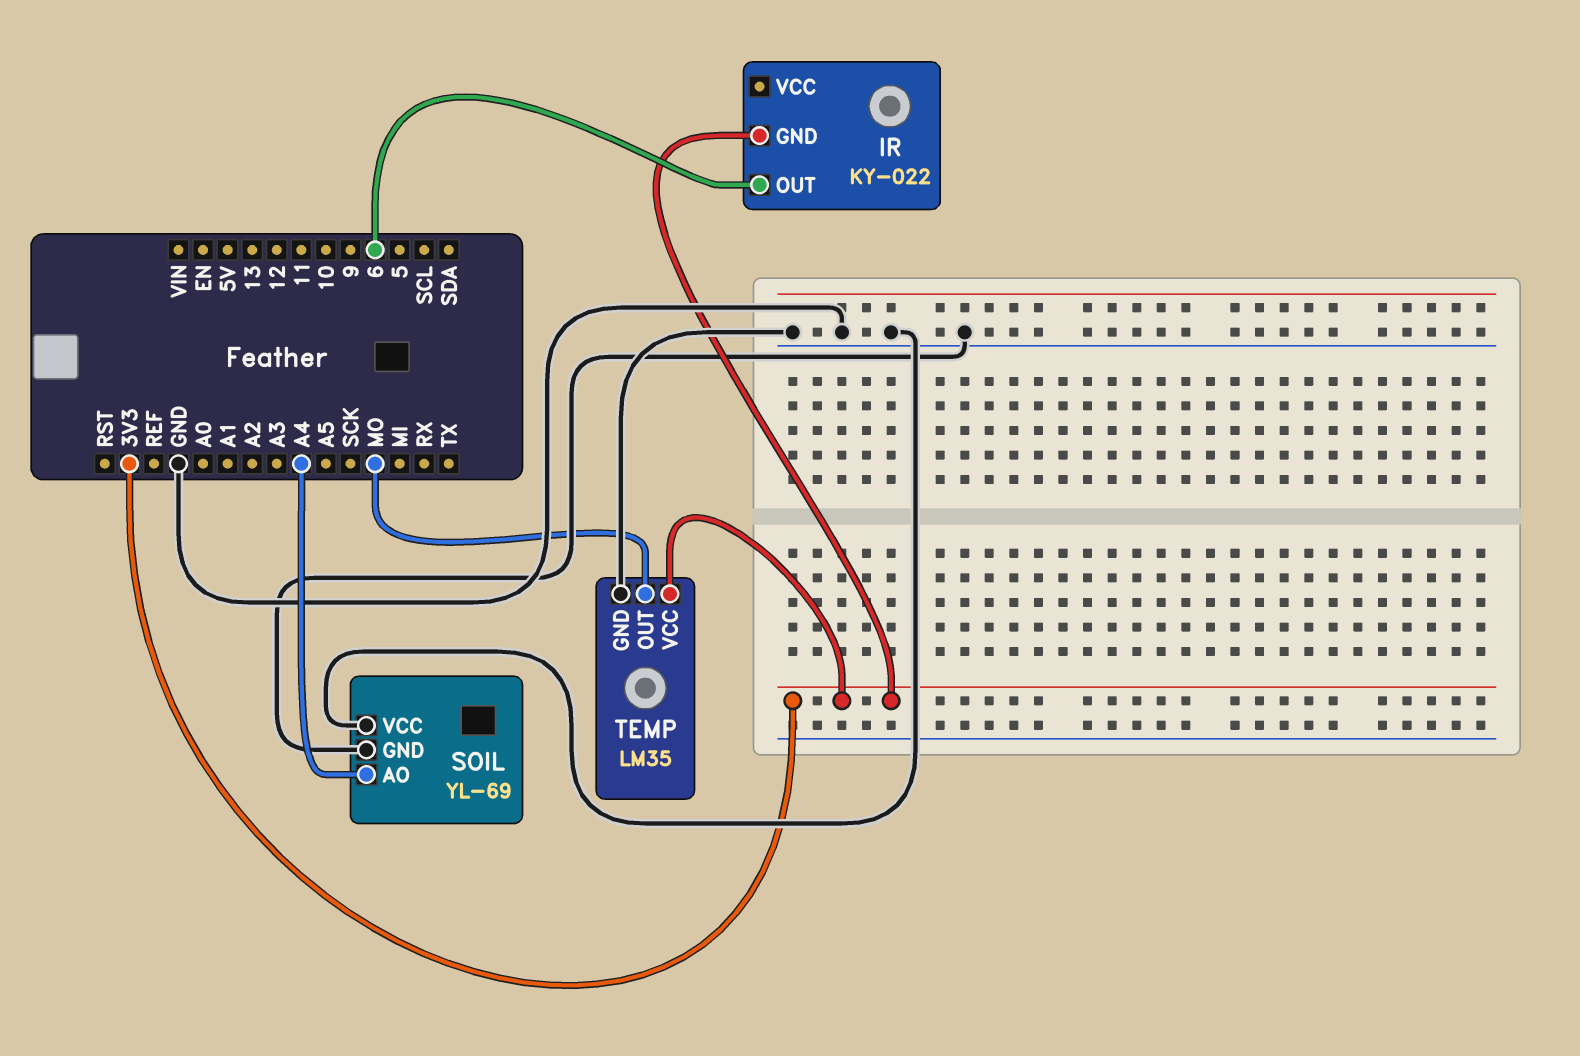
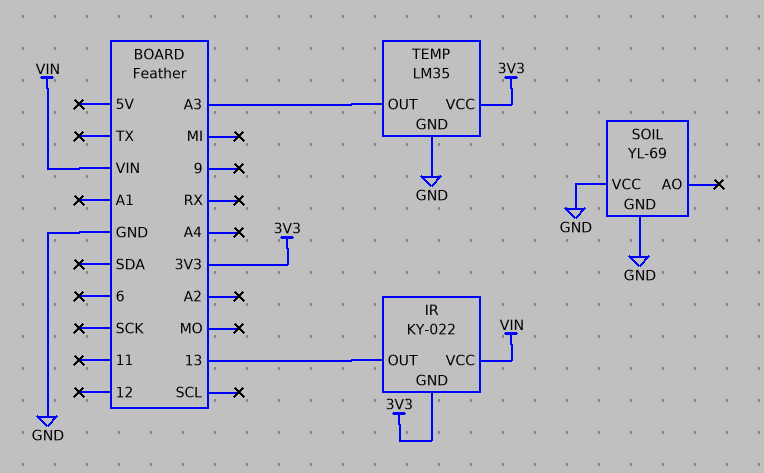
IR pin OUT: 6 -> 13
IR pin VCC: none -> VIN
SOIL pin AO: A4 -> none
TEMP pin OUT: MO -> A3

